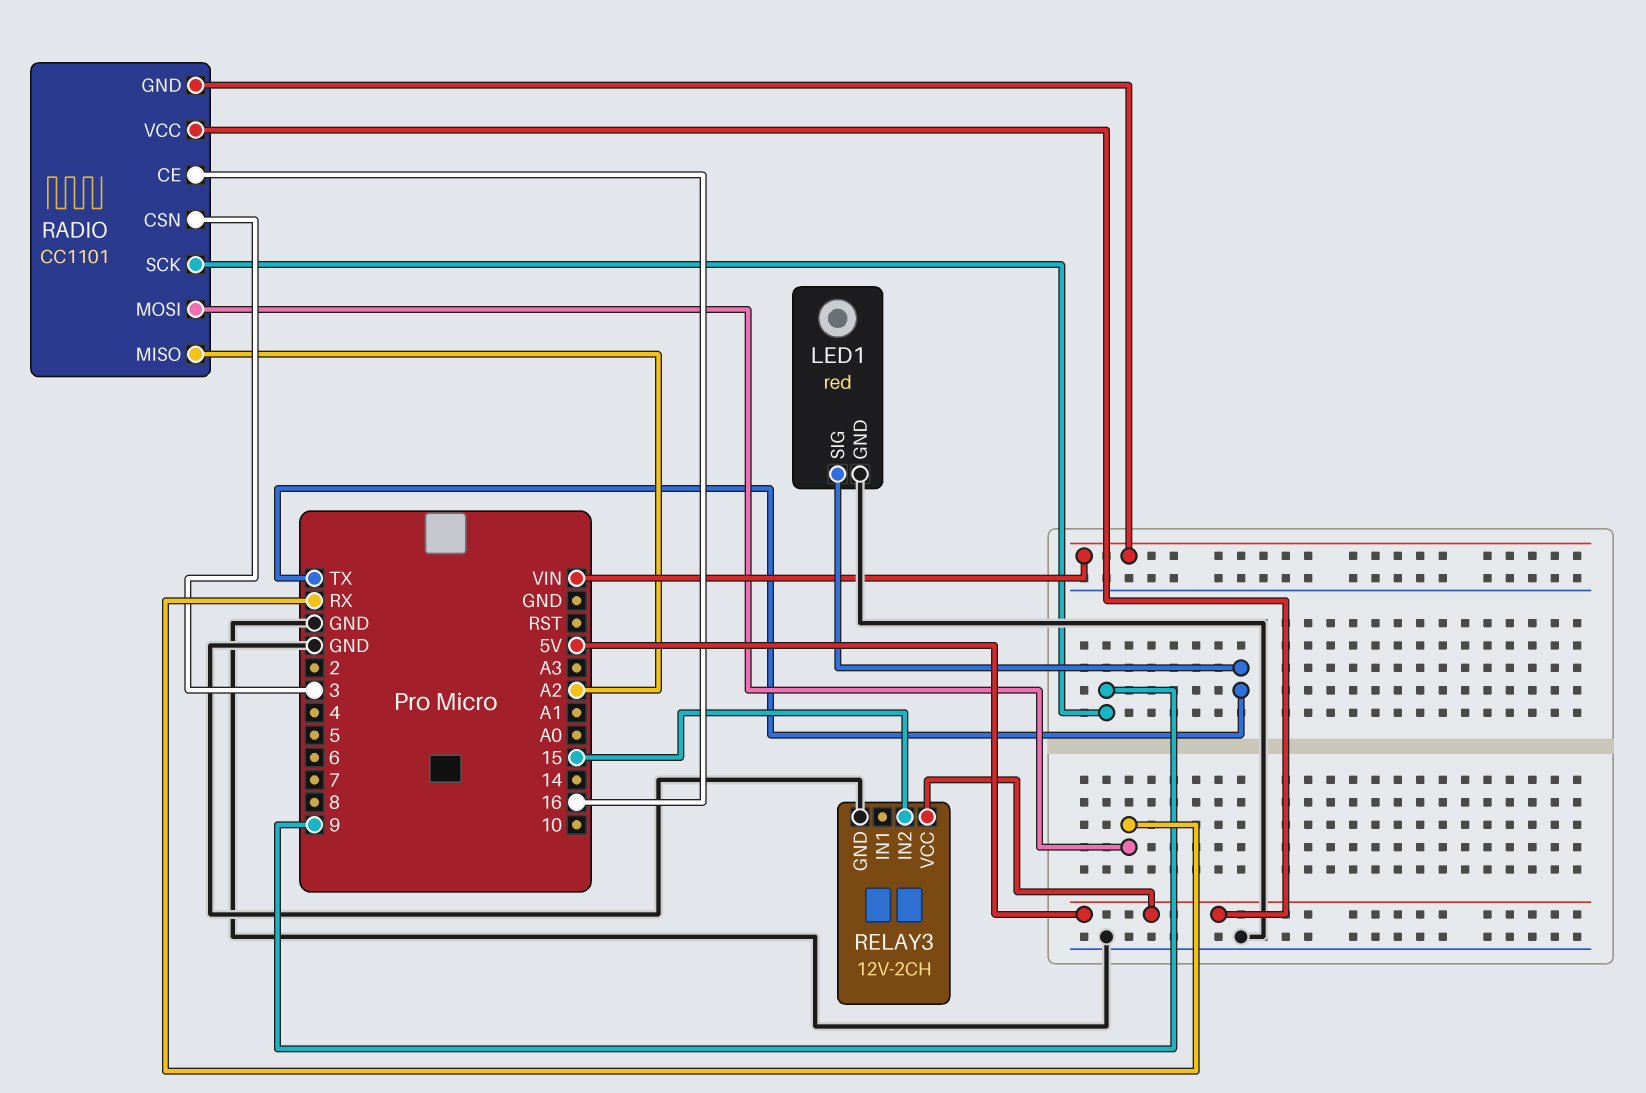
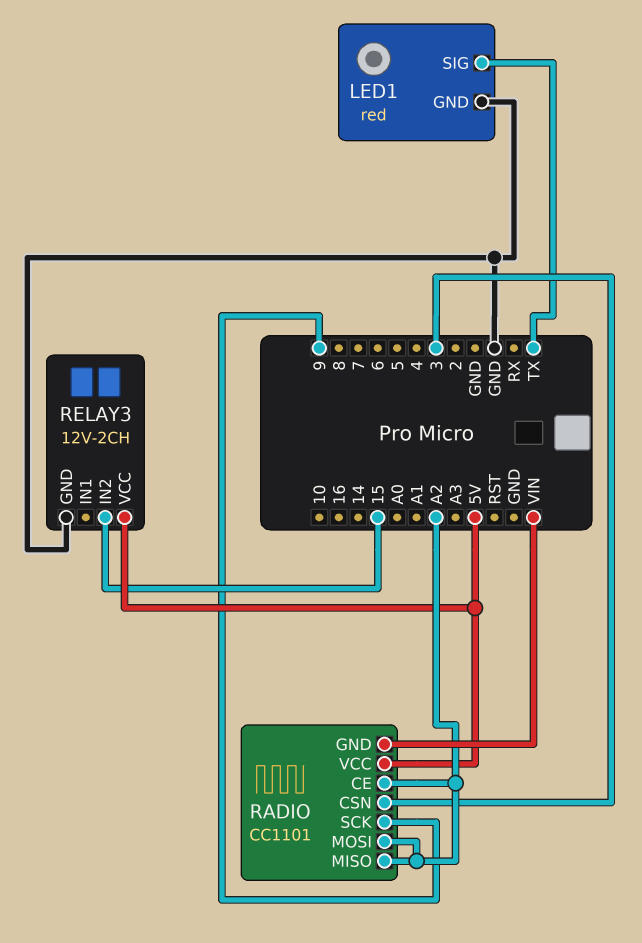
RADIO pin CE: 16 -> A2
RADIO pin MOSI: RX -> A2

